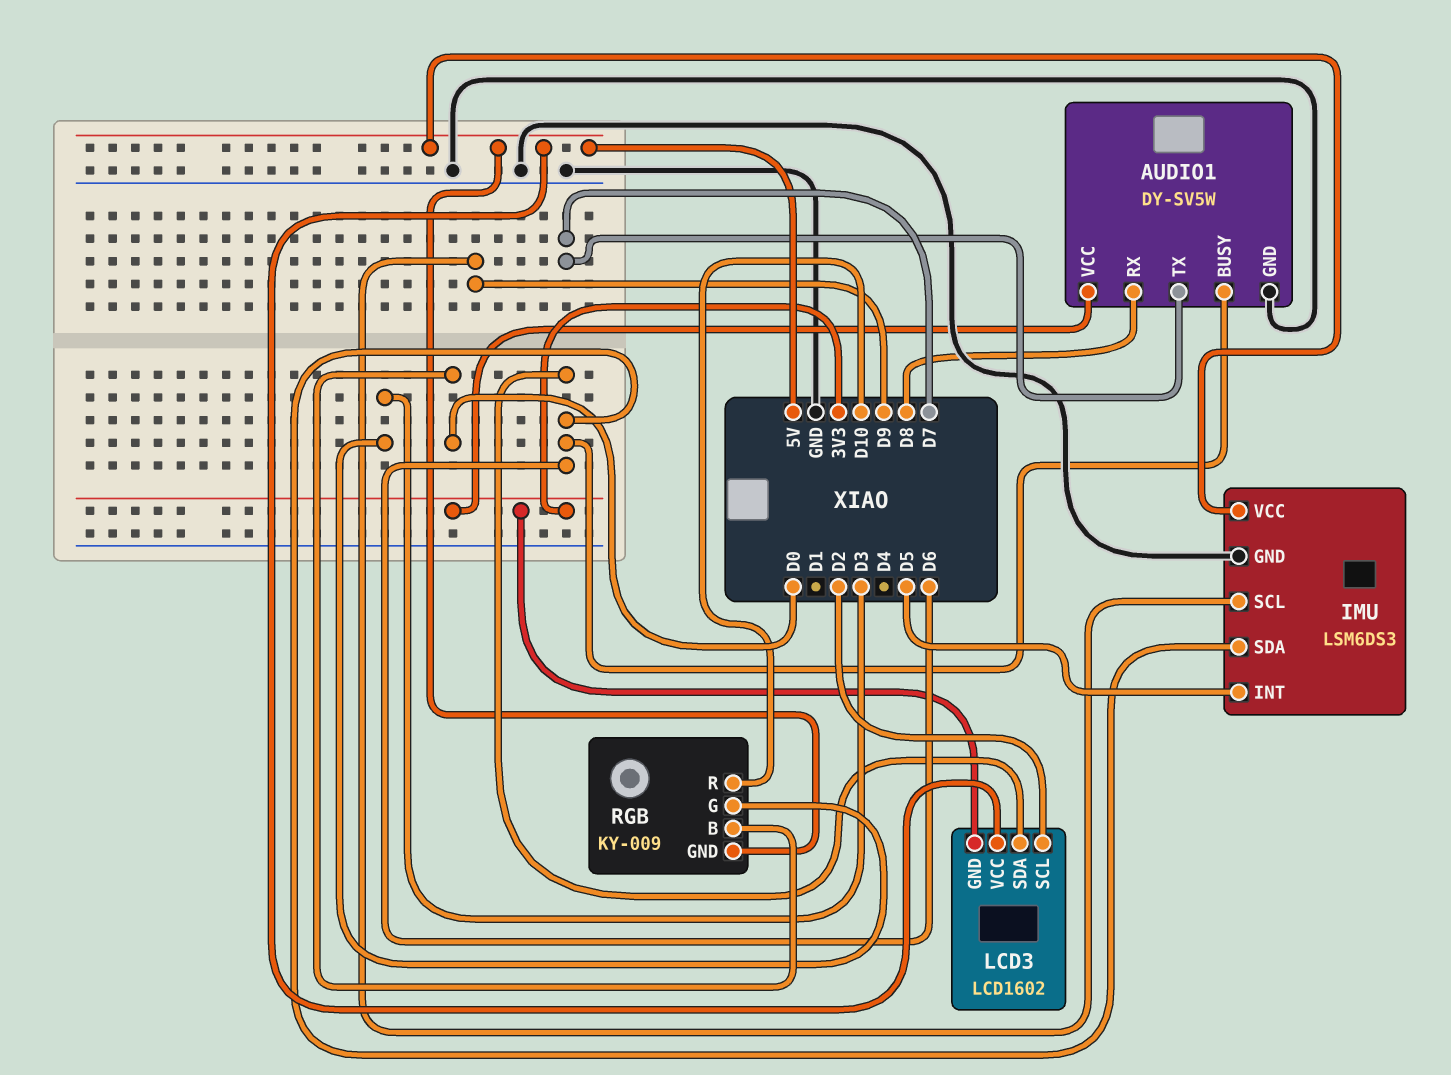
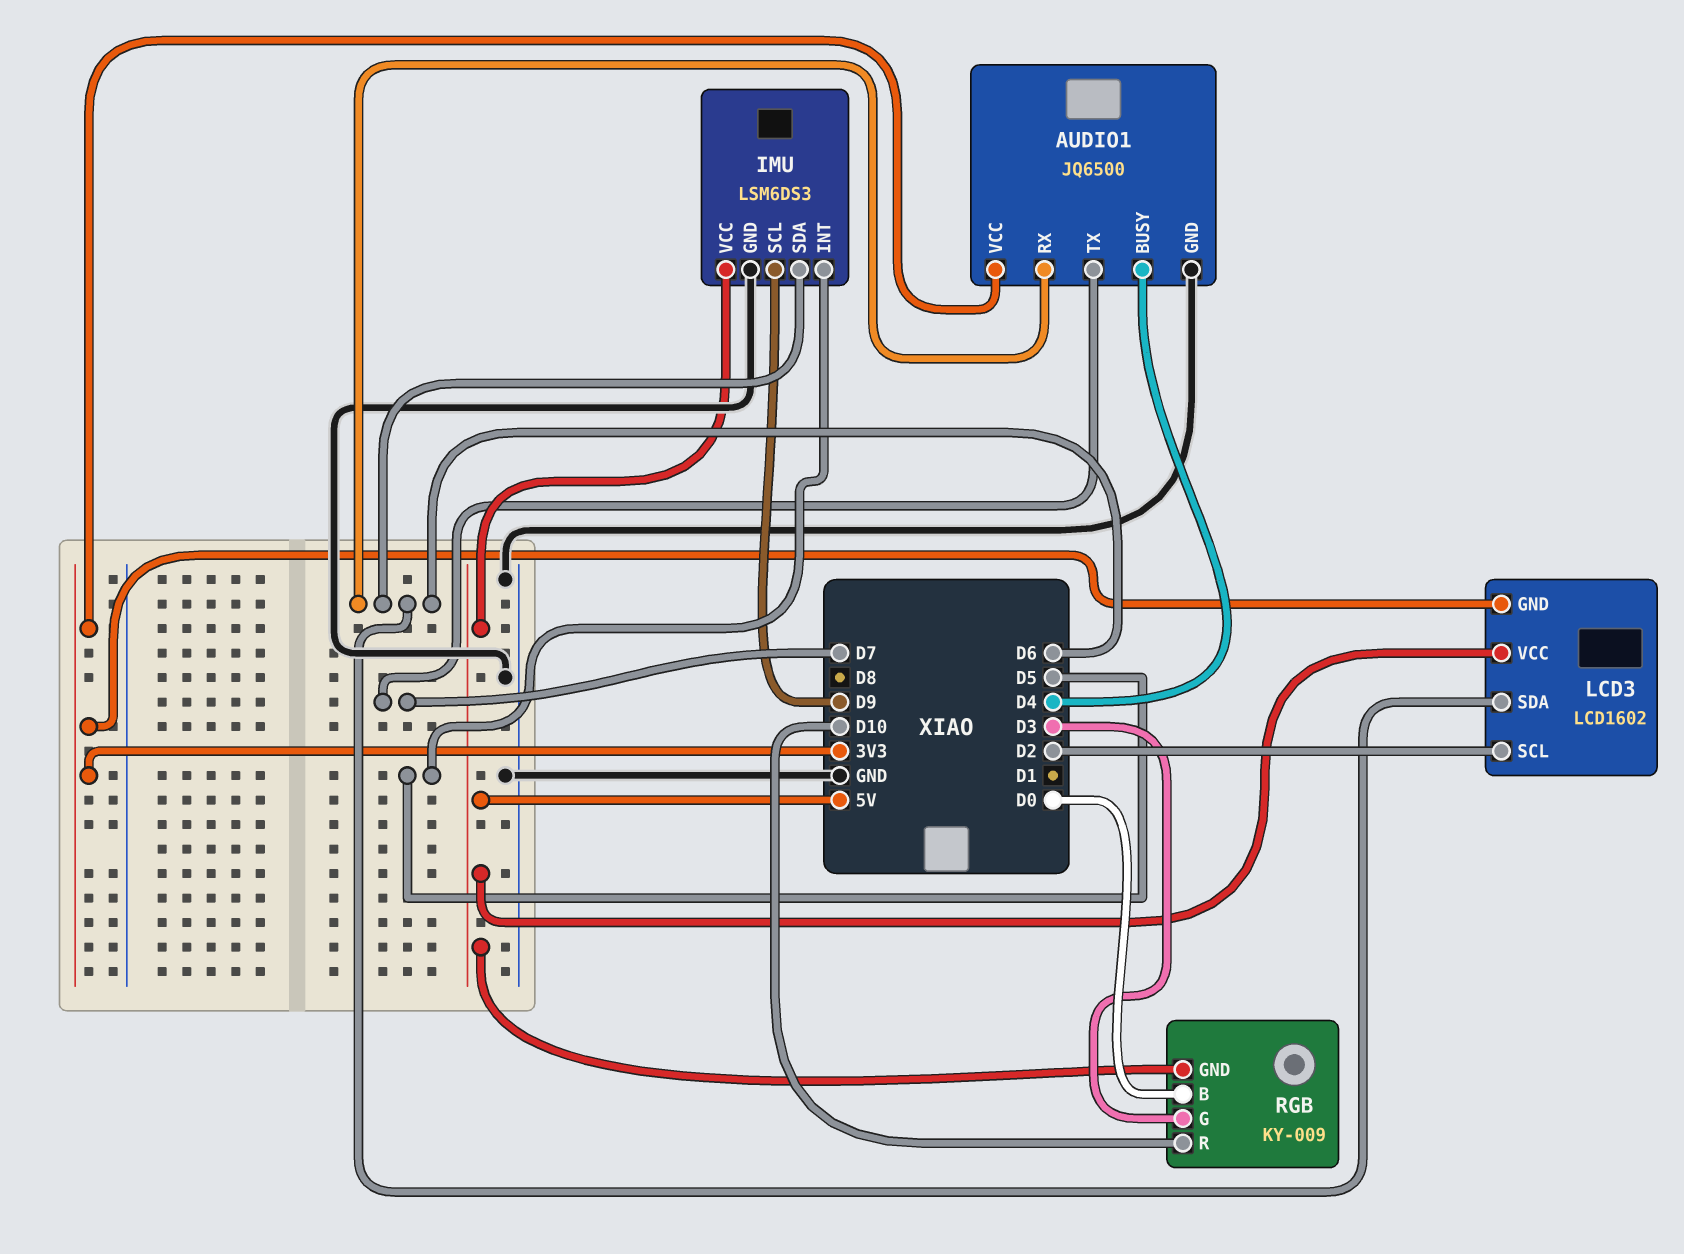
AUDIO1: DY-SV5W -> JQ6500
AUDIO1 pin BUSY: D6 -> D4
AUDIO1 pin RX: D8 -> D6

